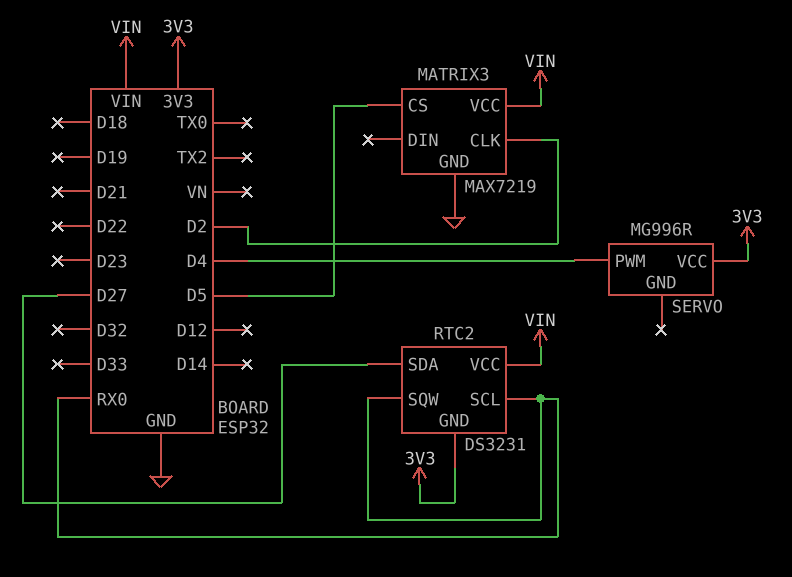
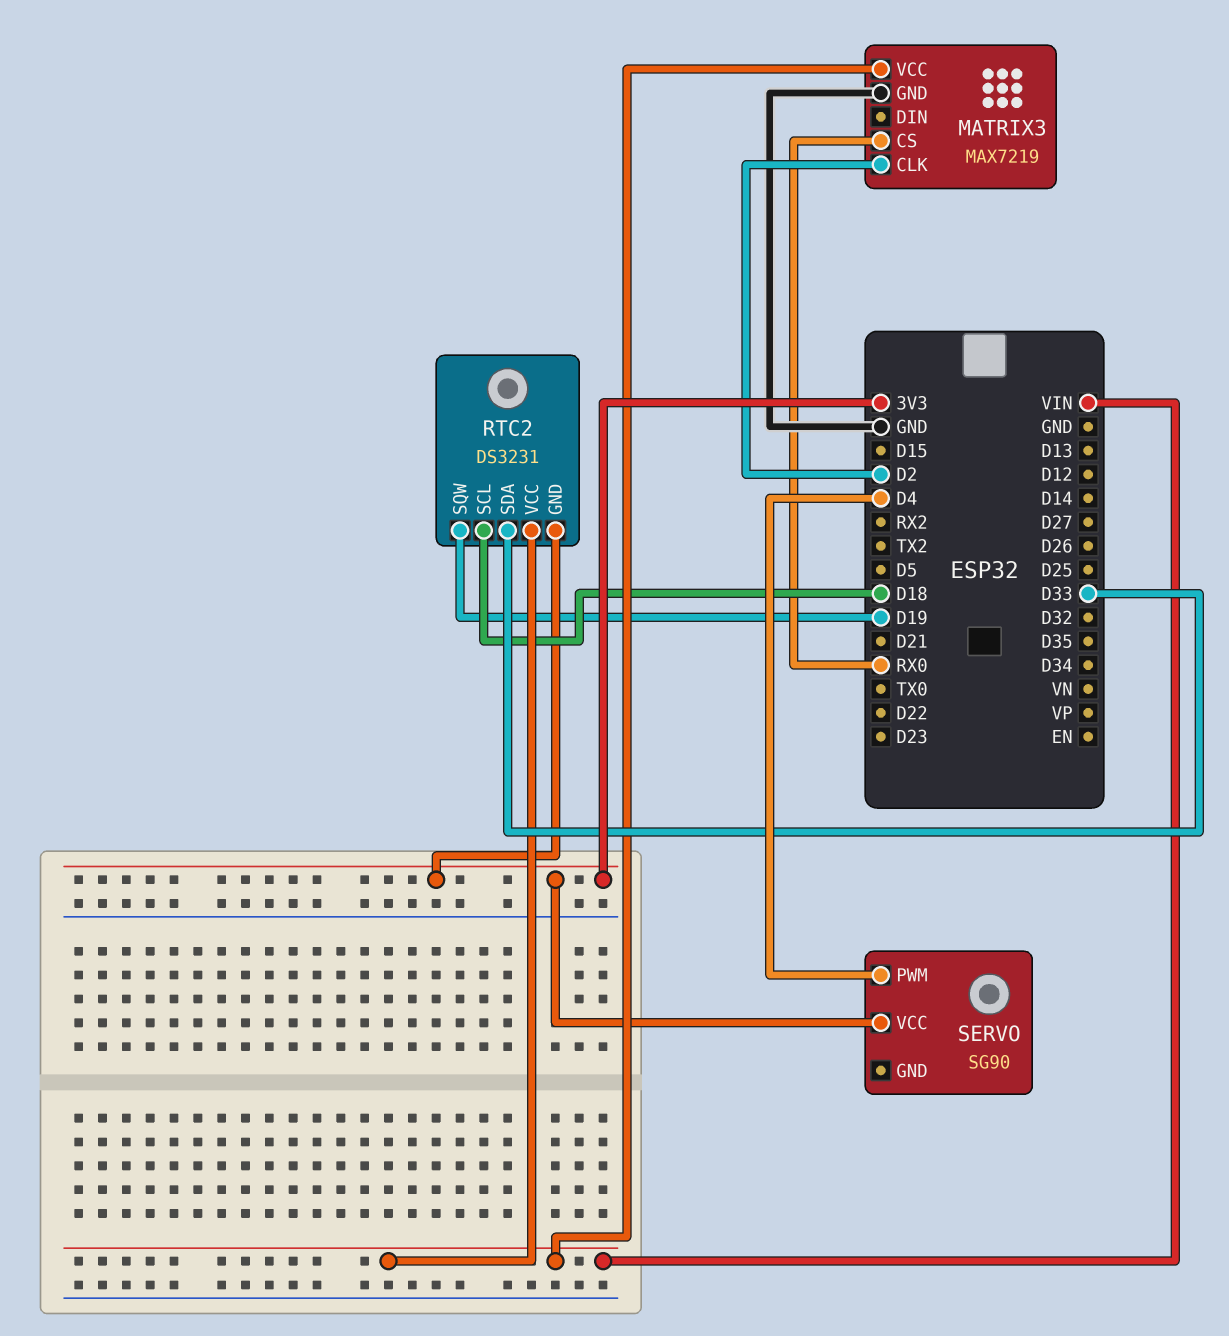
MATRIX3 pin CS: D5 -> RX0
RTC2 pin SCL: RX0 -> D18
RTC2 pin SDA: D27 -> D33
RTC2 pin SQW: RX0 -> D19
SERVO: MG996R -> SG90

